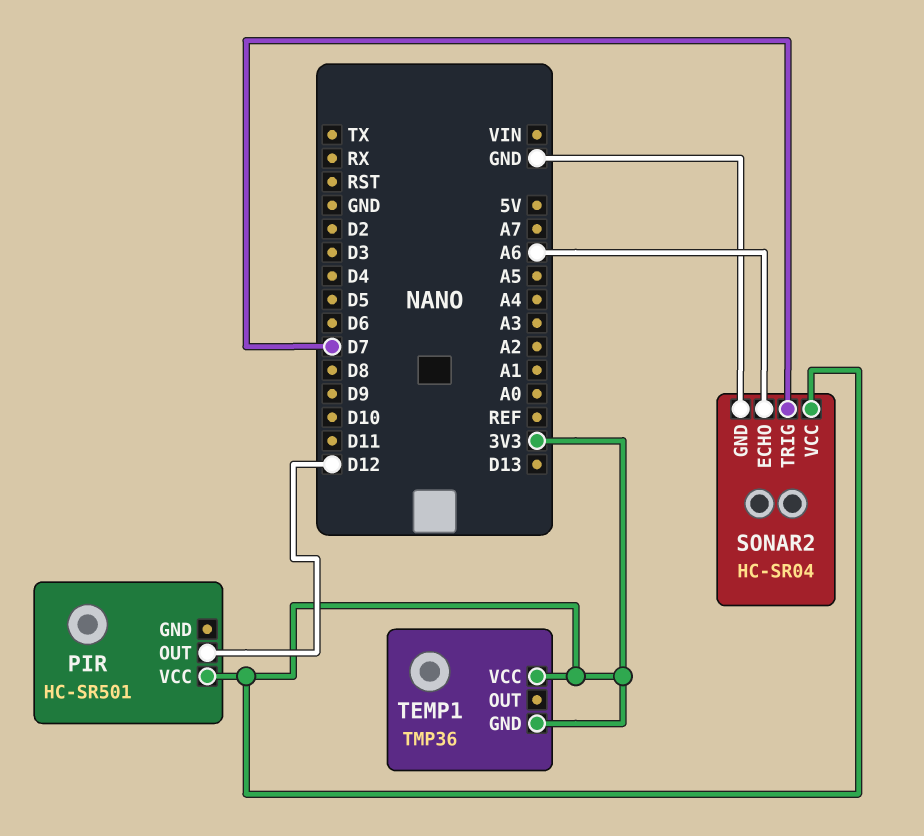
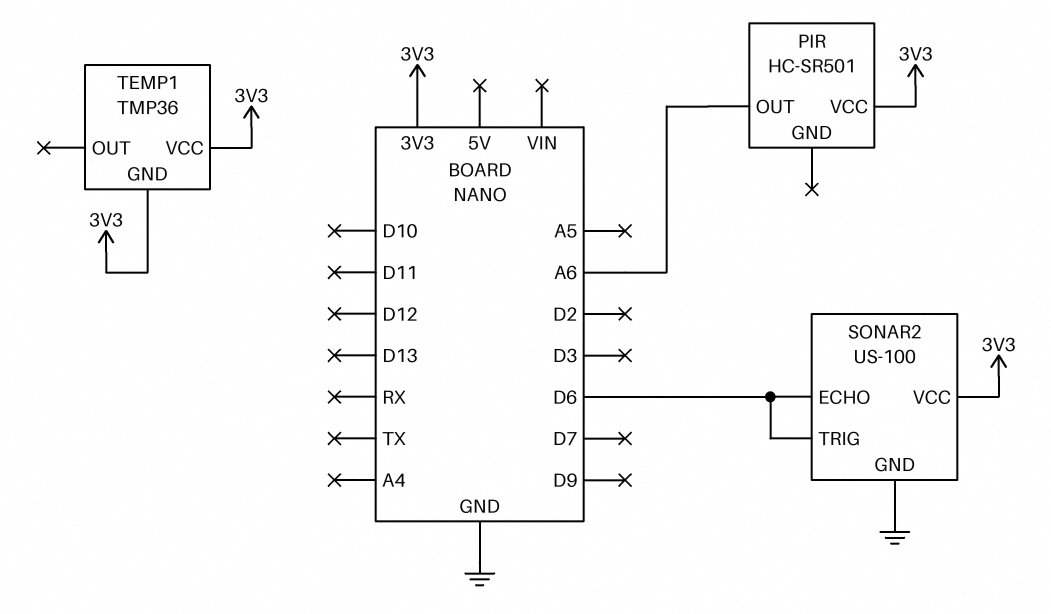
PIR pin OUT: D12 -> A6
SONAR2: HC-SR04 -> US-100
SONAR2 pin ECHO: A6 -> D6
SONAR2 pin TRIG: D7 -> D6

